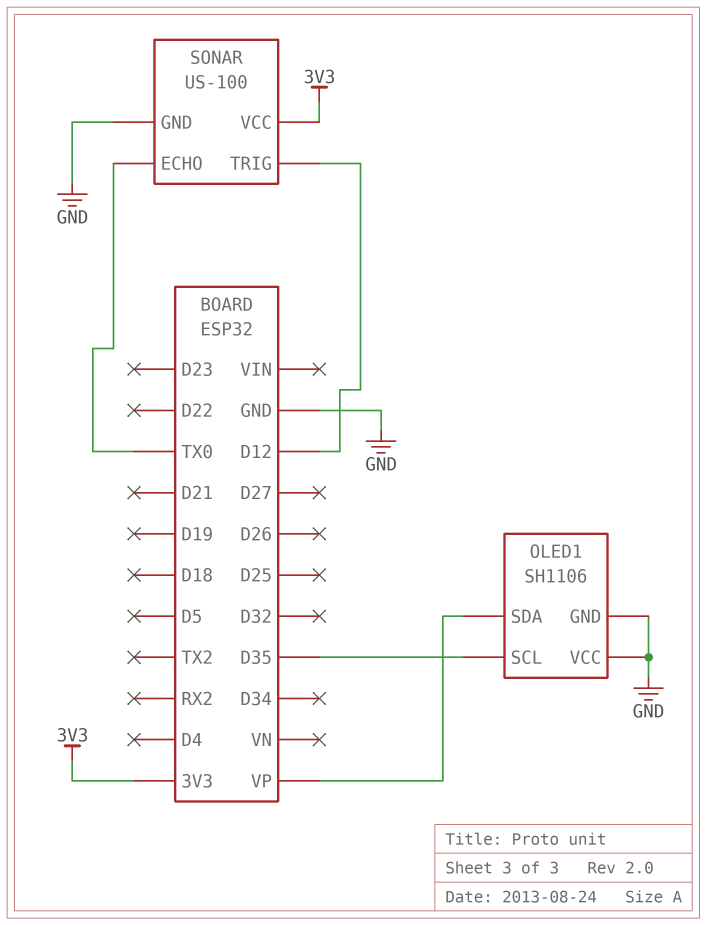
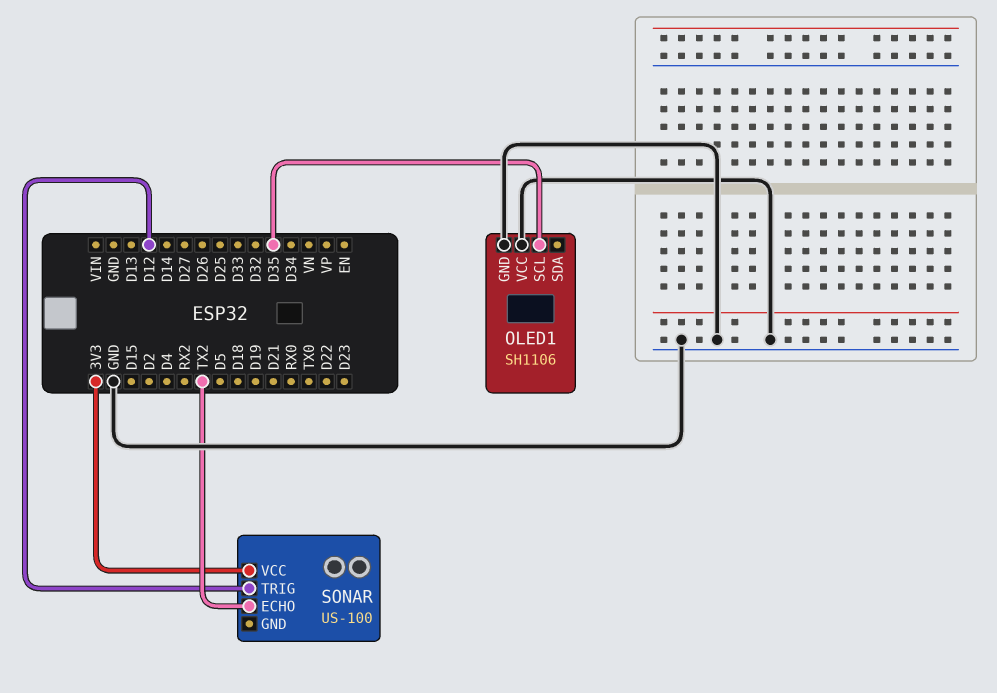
OLED1 pin SDA: VP -> none
SONAR pin ECHO: TX0 -> TX2
SONAR pin GND: GND -> none

